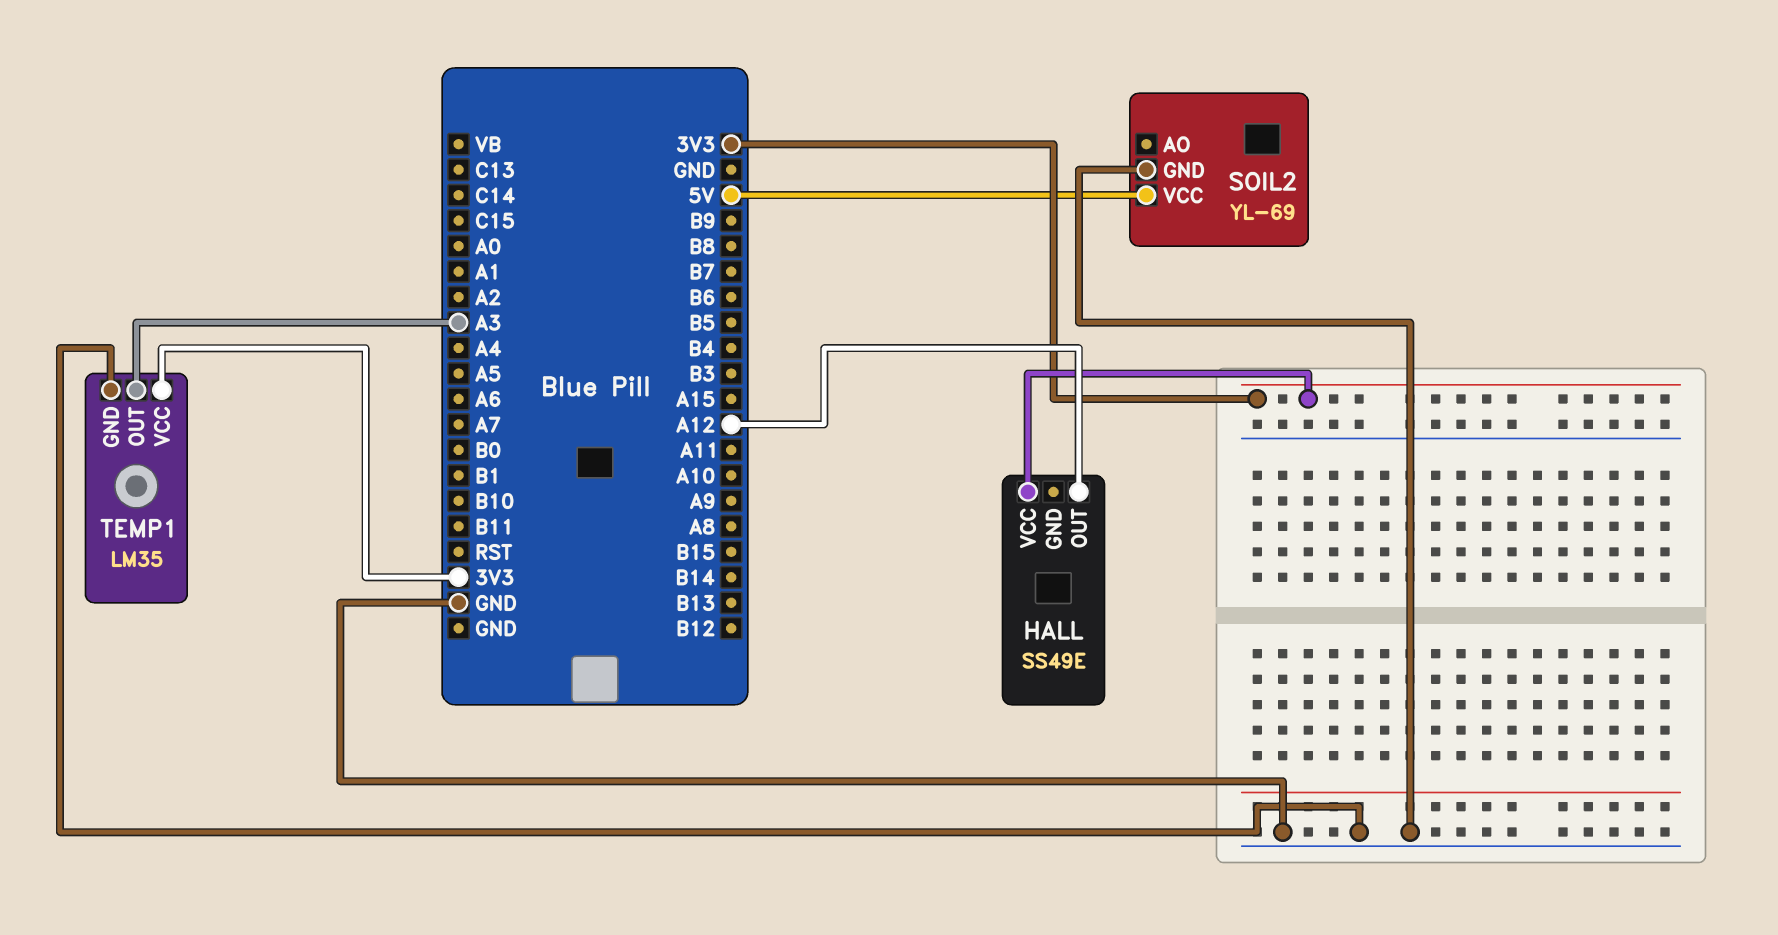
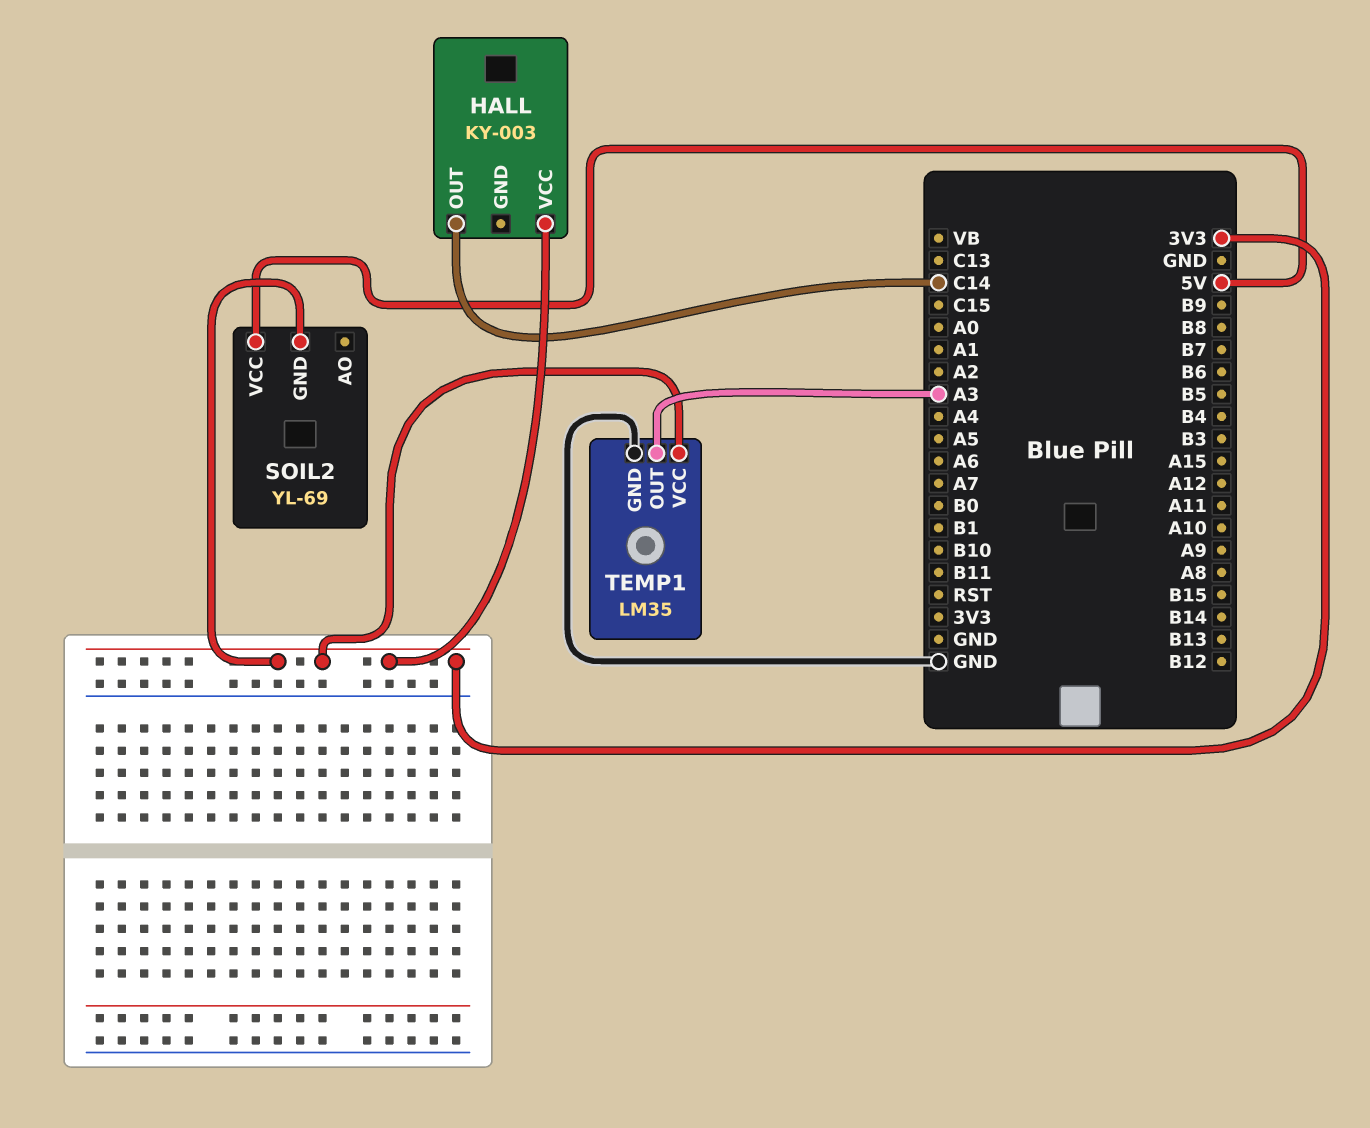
HALL: SS49E -> KY-003
HALL pin OUT: A12 -> C14
SOIL2 pin GND: GND -> 3V3

